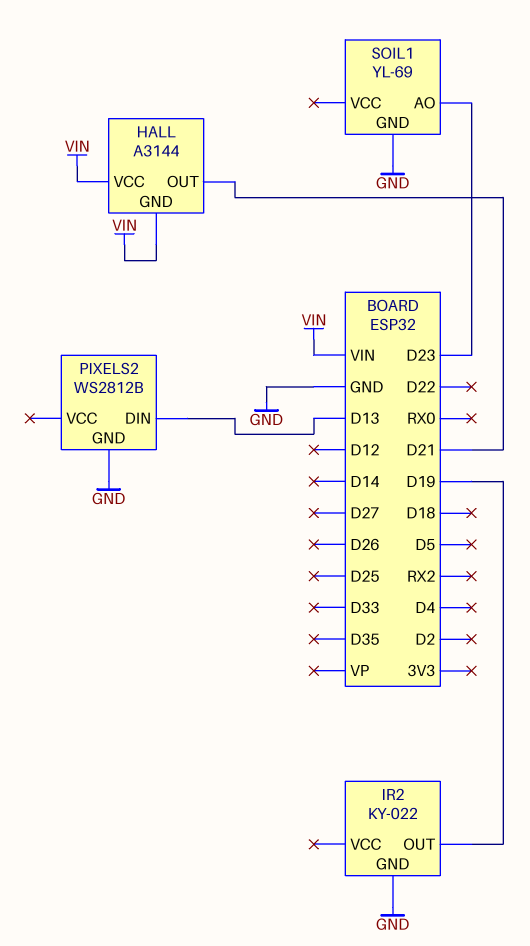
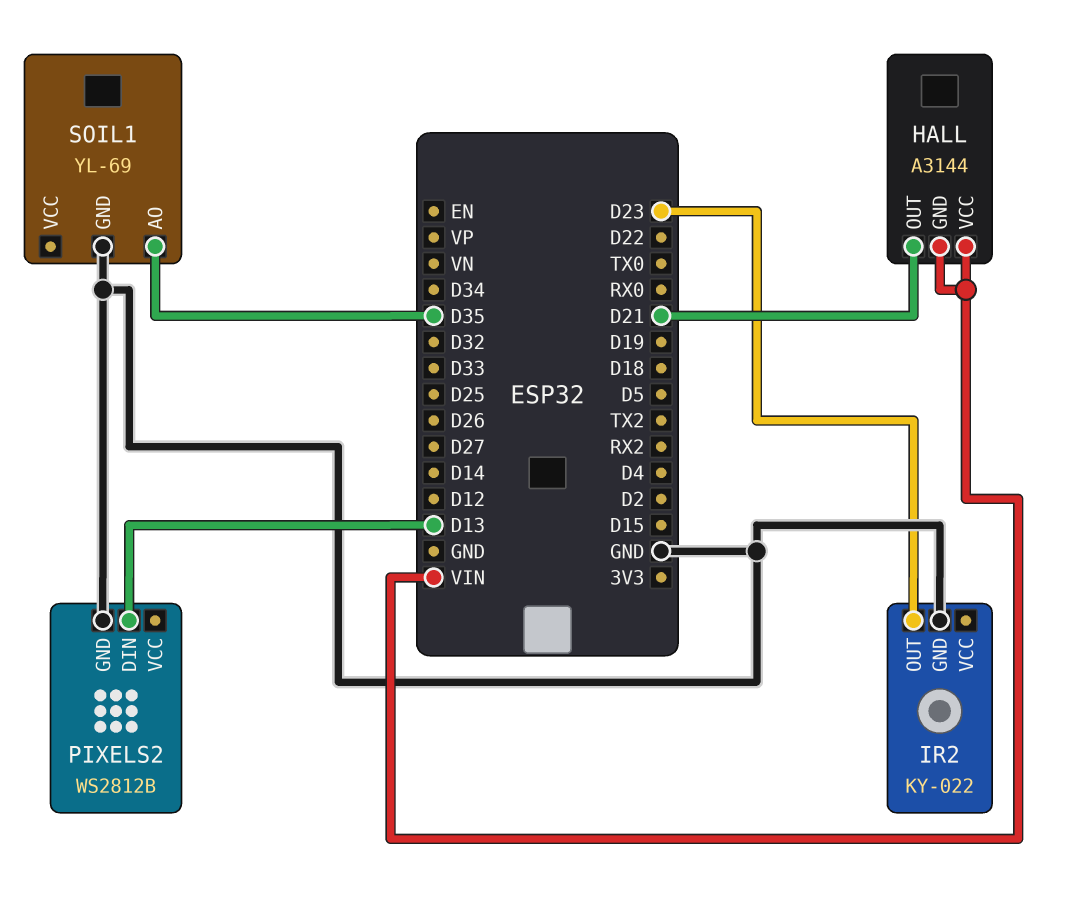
IR2 pin OUT: D19 -> D23
SOIL1 pin AO: D23 -> D35

